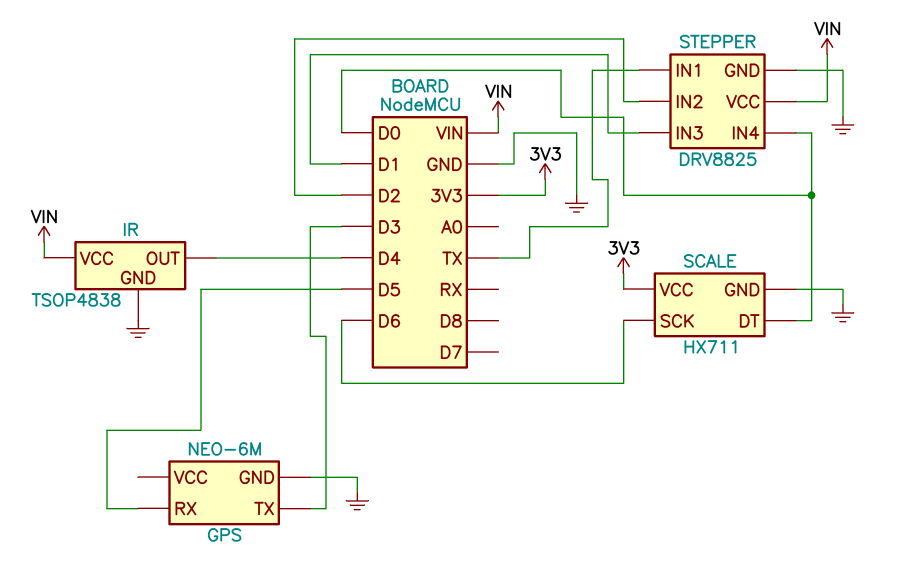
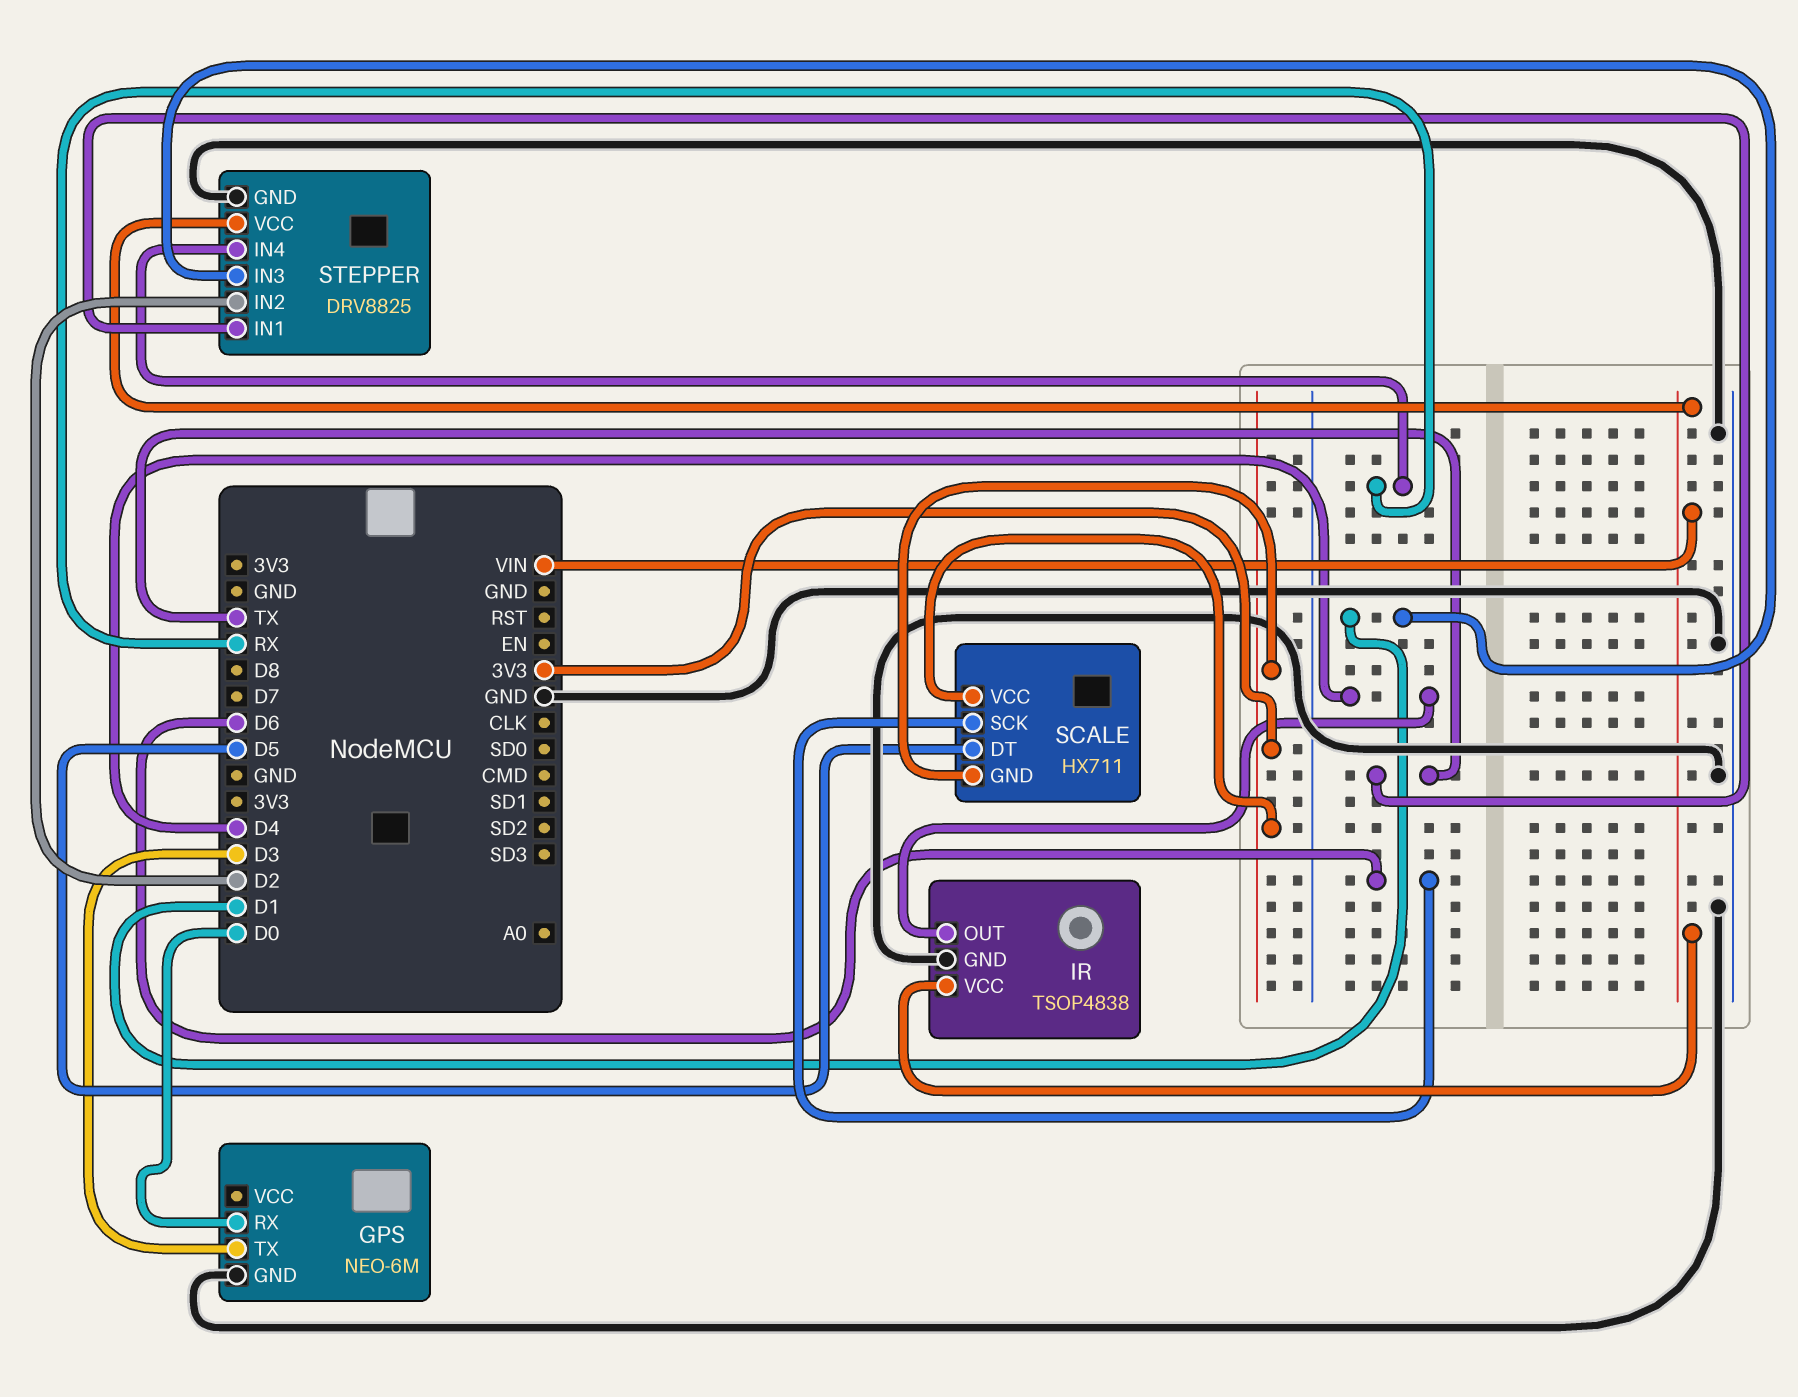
GPS pin RX: D5 -> D0
SCALE pin DT: D0 -> D5
SCALE pin GND: GND -> 3V3
STEPPER pin IN4: D0 -> RX

